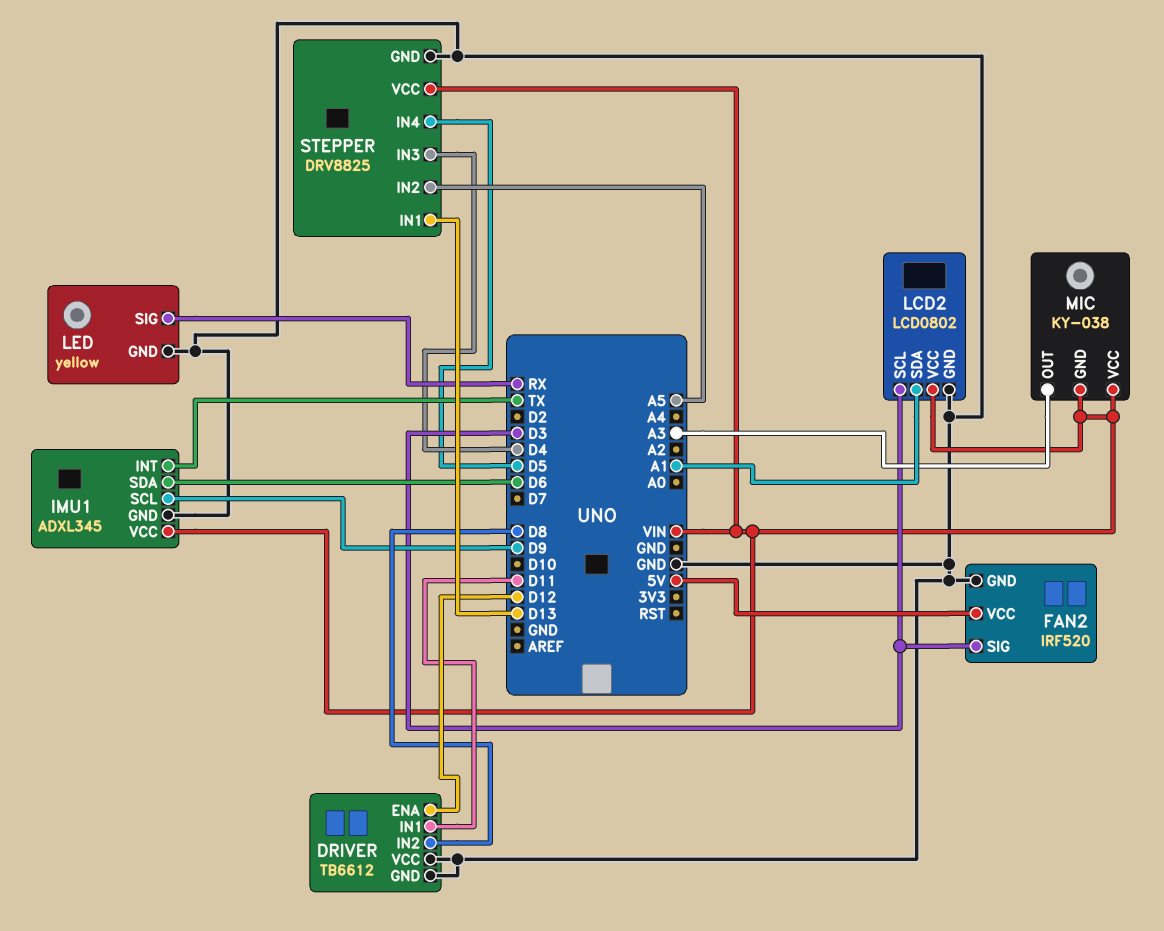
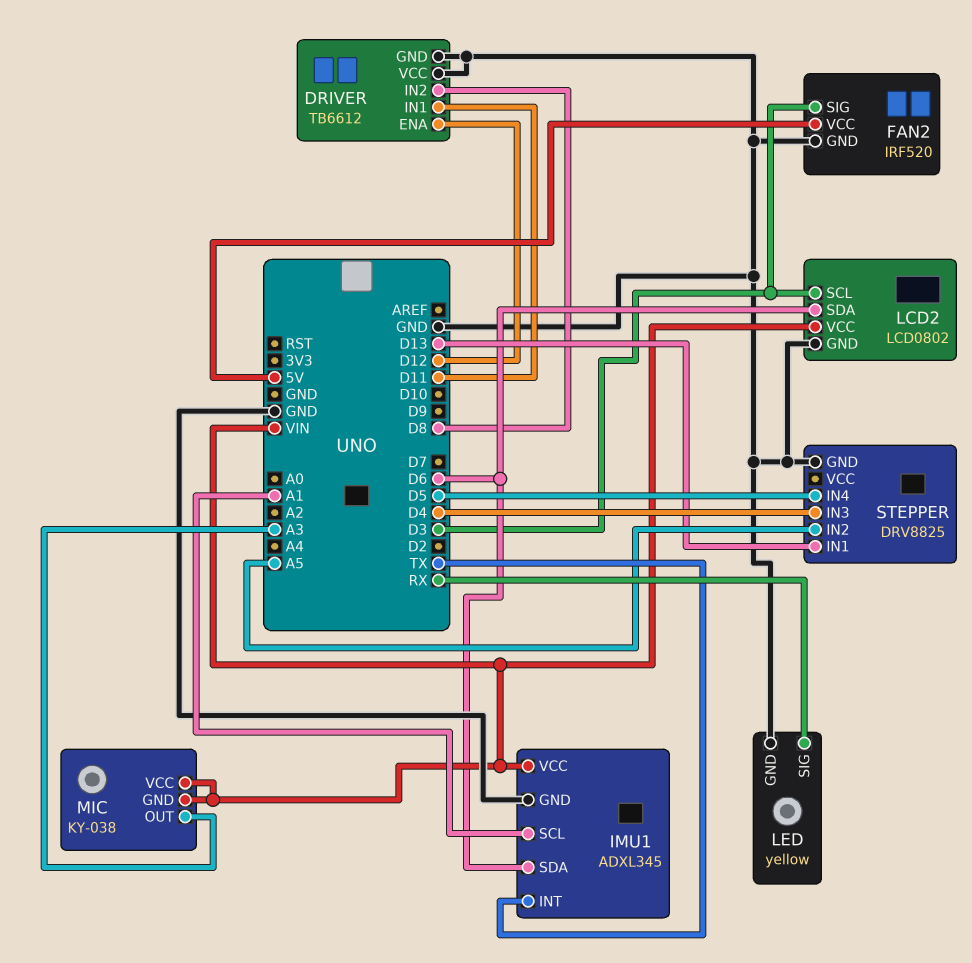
IMU1 pin SCL: D9 -> A1
LCD2 pin SDA: A1 -> D6
STEPPER pin VCC: VIN -> none

